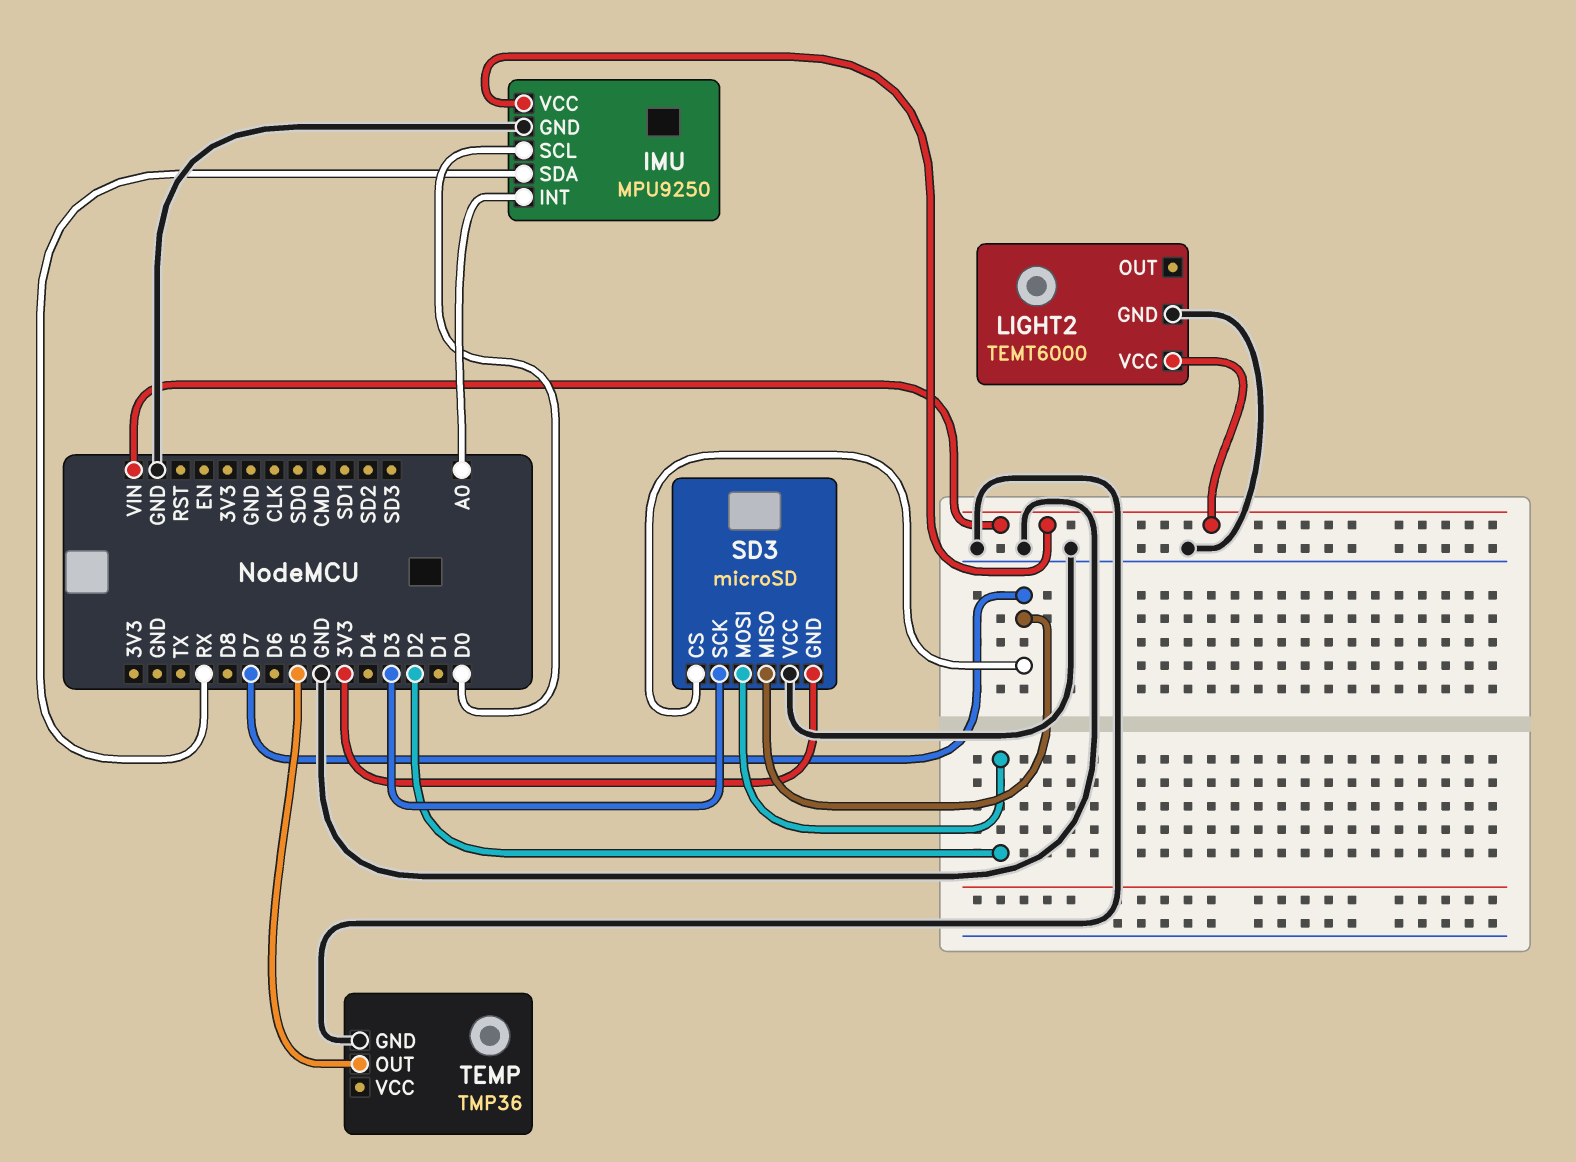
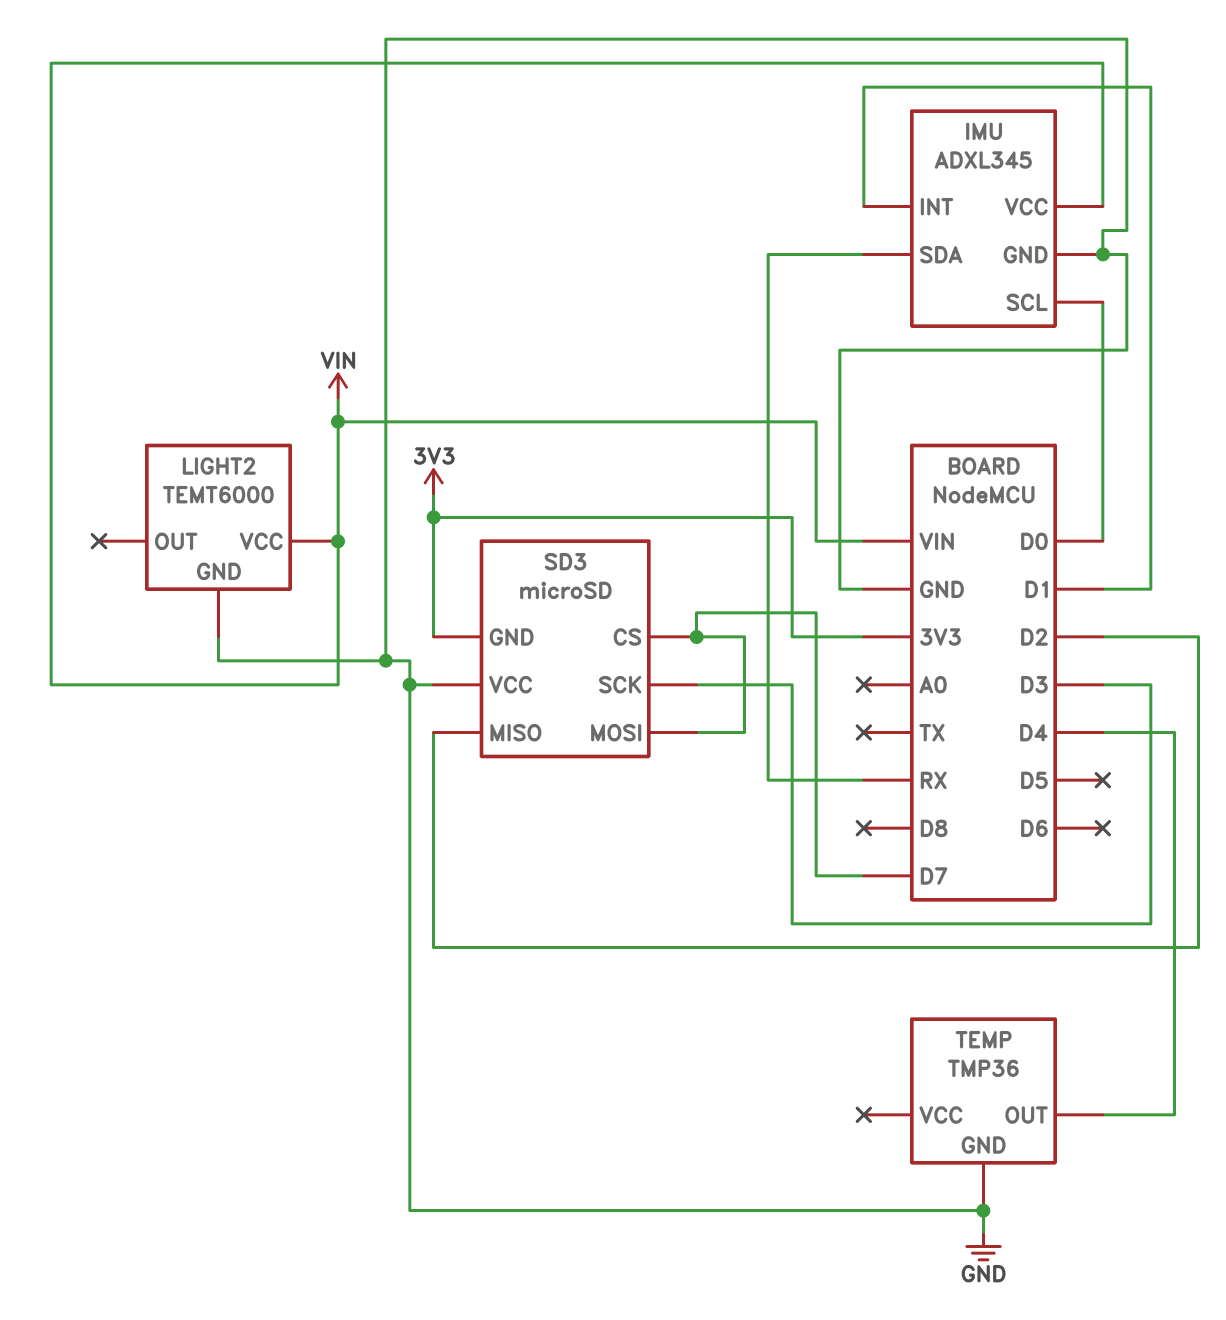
IMU: MPU9250 -> ADXL345
IMU pin INT: A0 -> D1
SD3 pin MISO: D7 -> D2
SD3 pin MOSI: D2 -> D7
TEMP pin OUT: D5 -> D4

